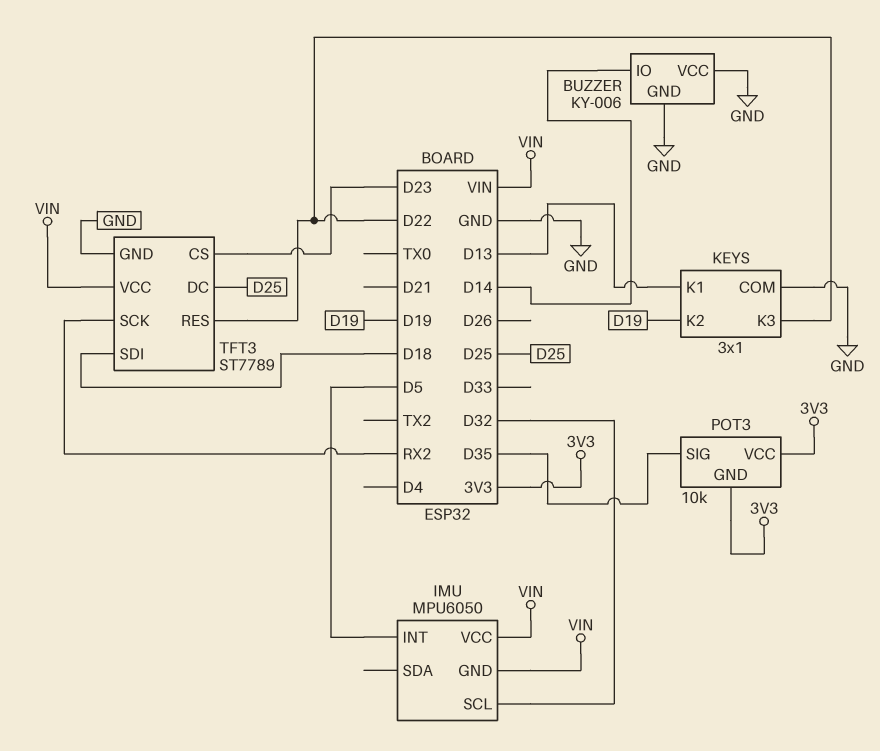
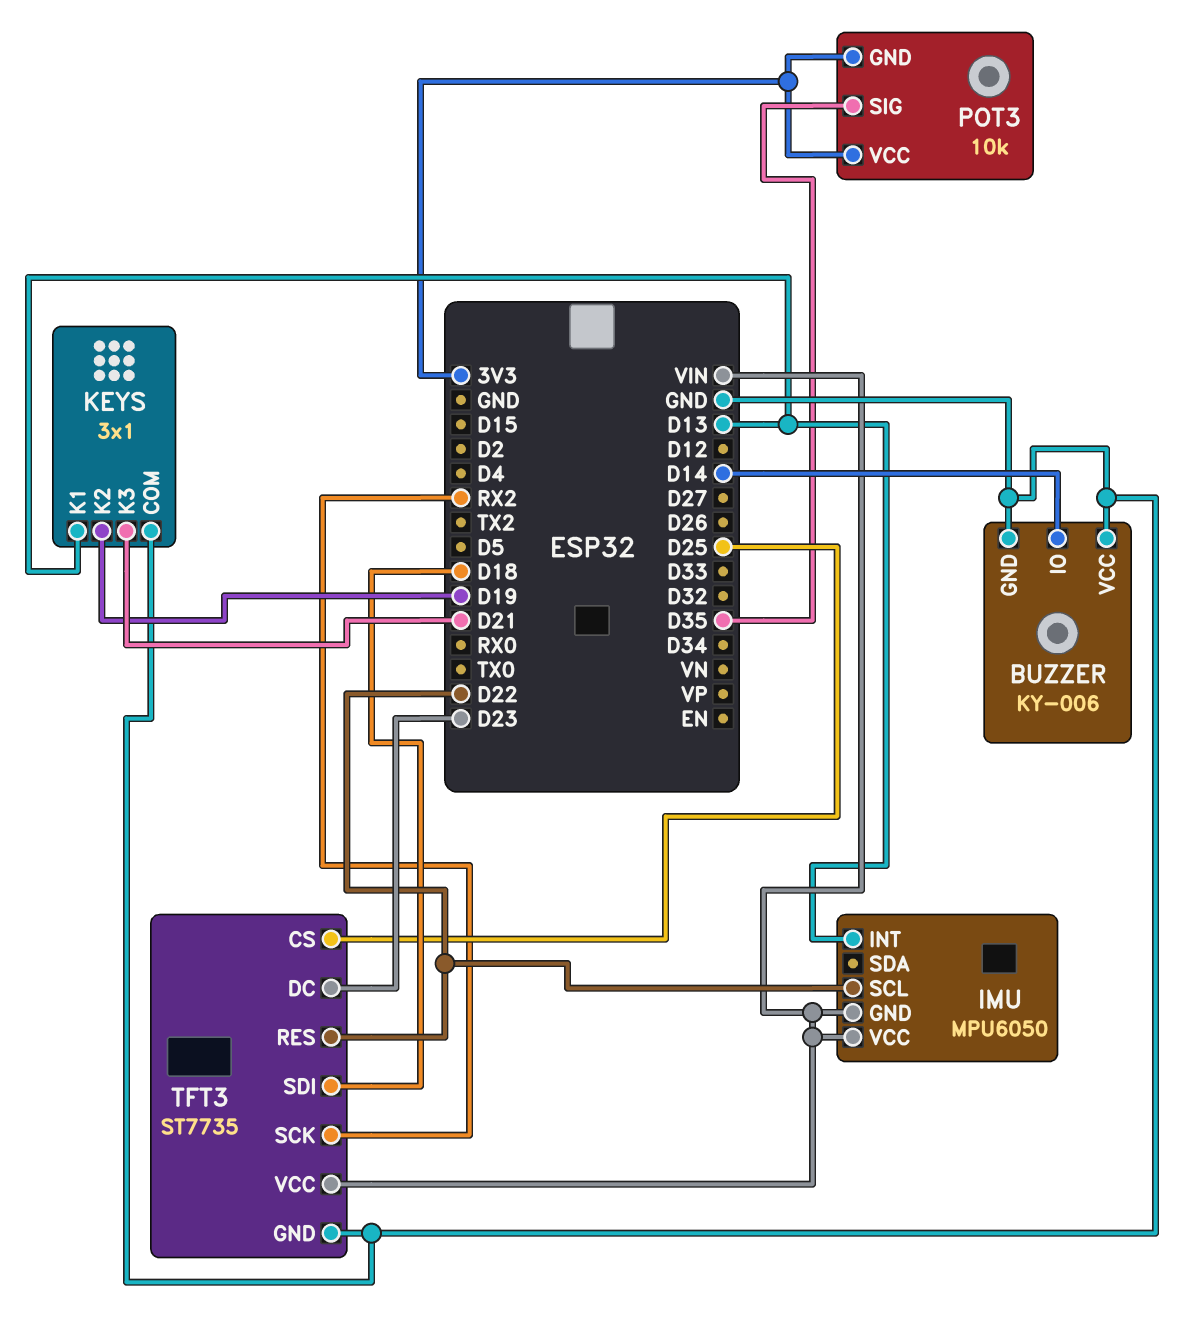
IMU pin INT: D5 -> D13
IMU pin SCL: D32 -> D22
KEYS pin K3: D22 -> D21
TFT3: ST7789 -> ST7735
TFT3 pin CS: D23 -> D25
TFT3 pin DC: D25 -> D23

